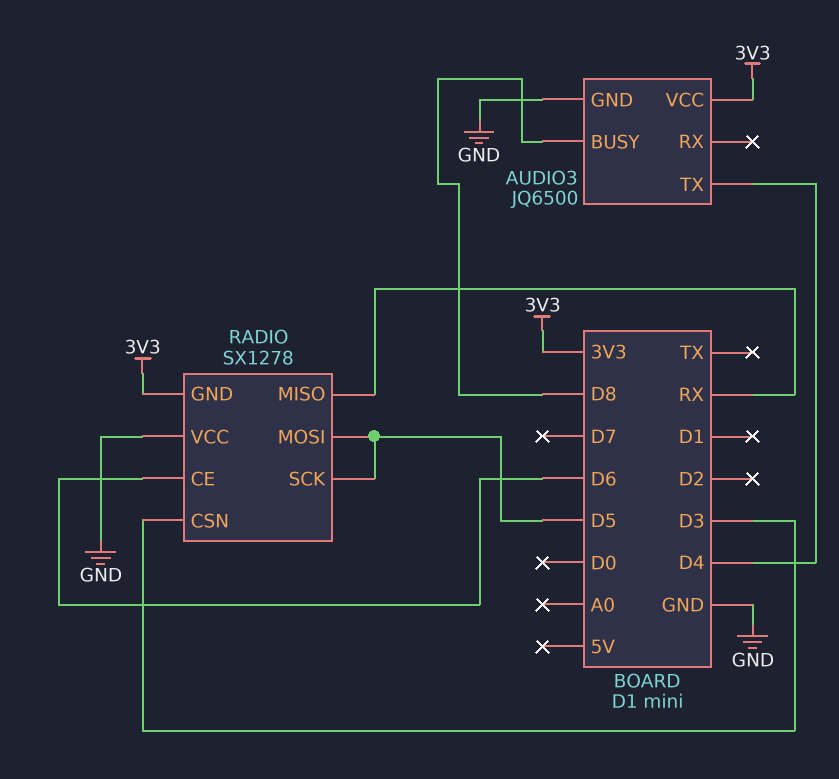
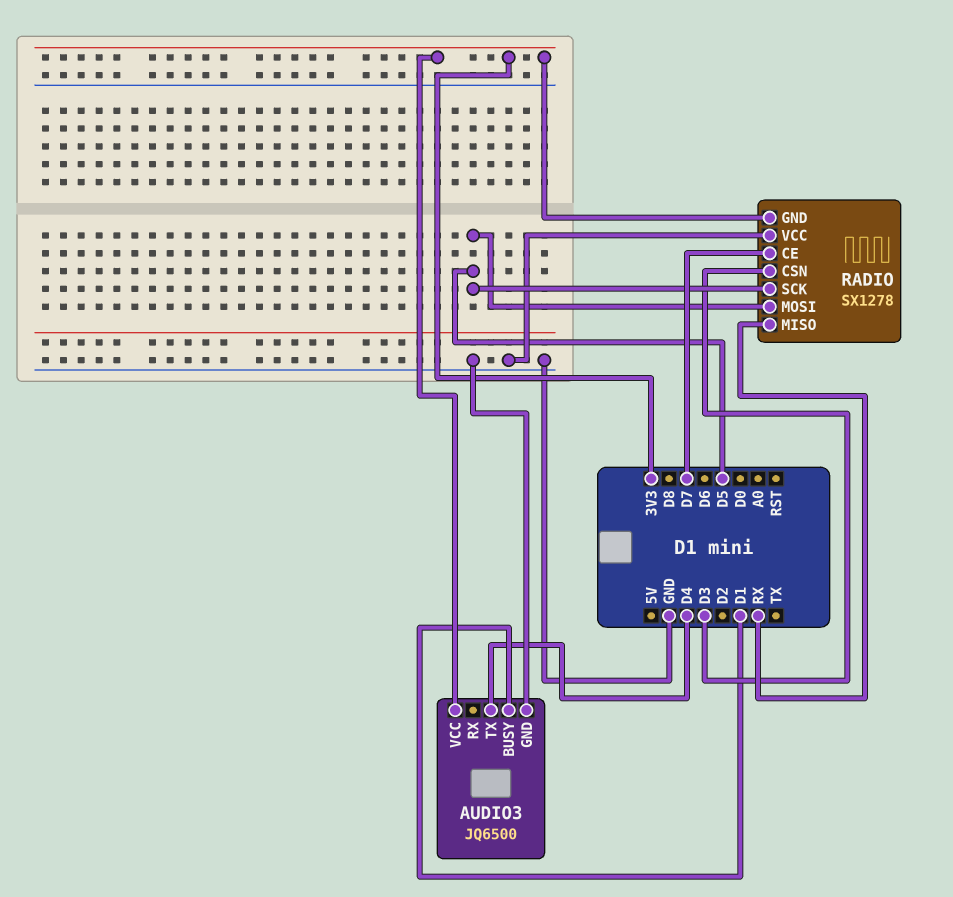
AUDIO3 pin BUSY: D8 -> D1
RADIO pin CE: D6 -> D7

